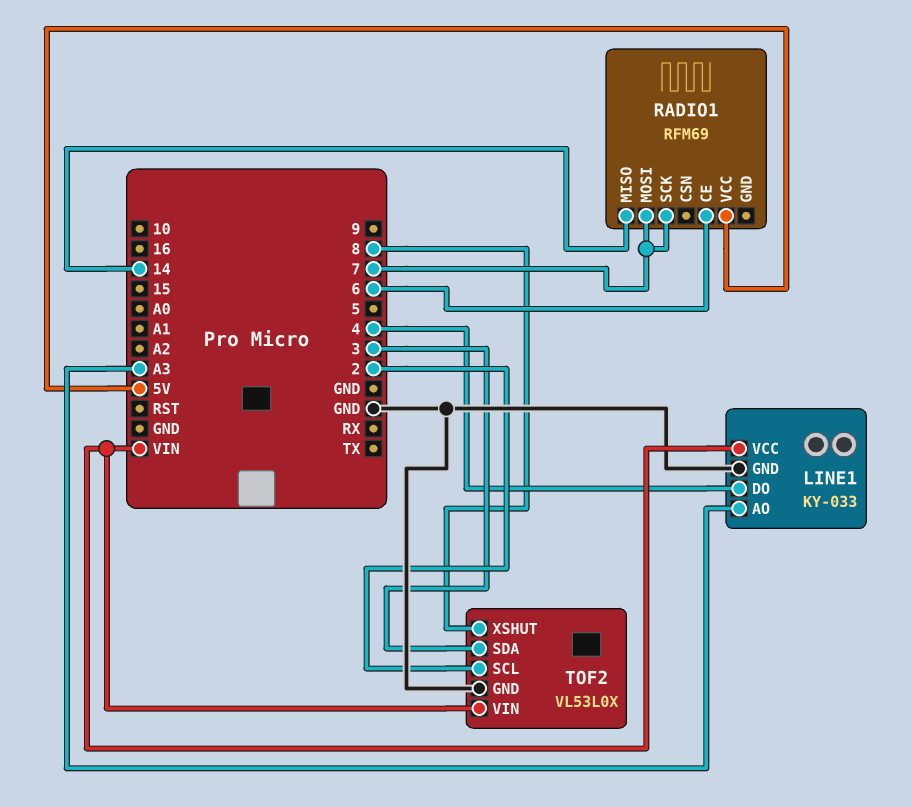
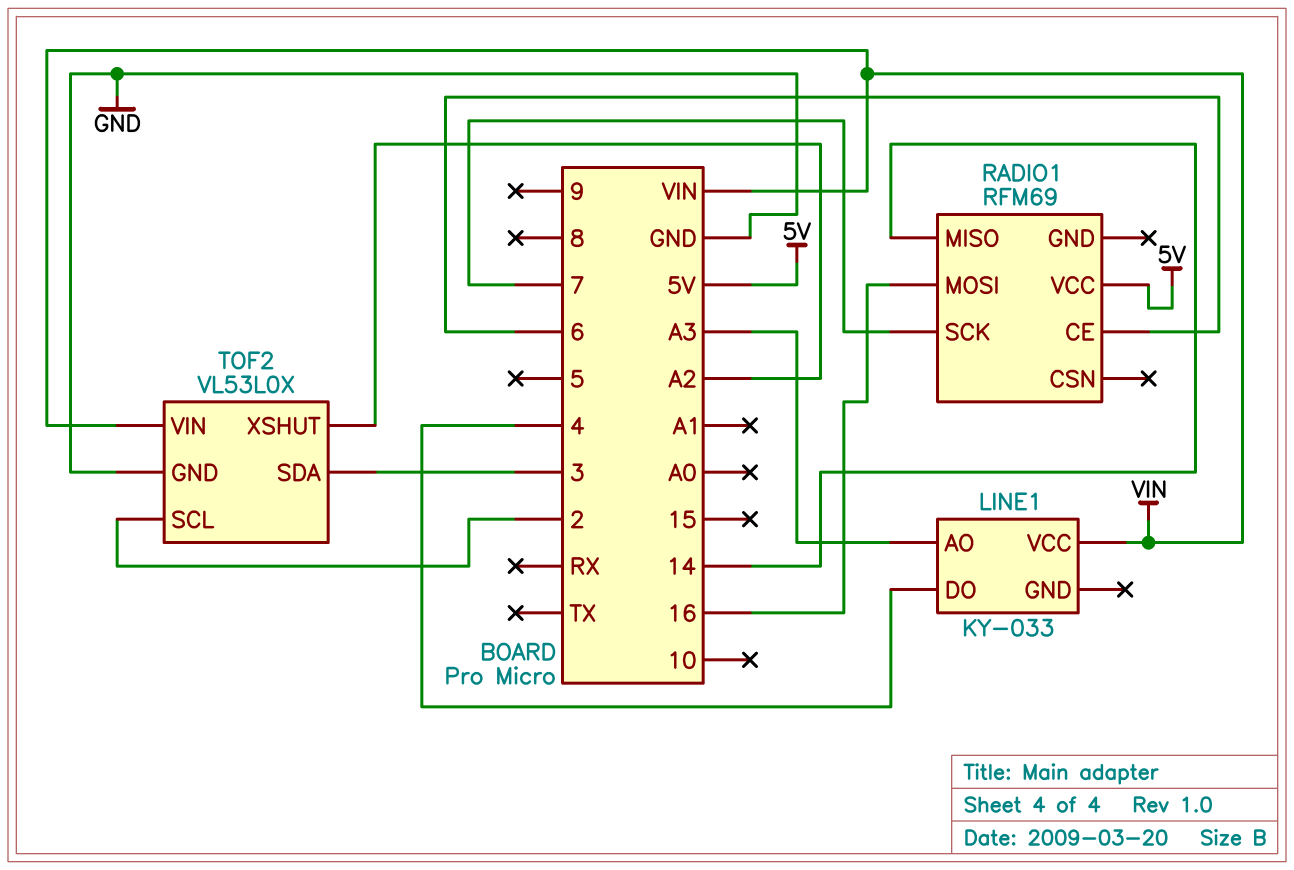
LINE1 pin GND: GND -> none
RADIO1 pin MOSI: 7 -> 16
TOF2 pin XSHUT: 8 -> A2

